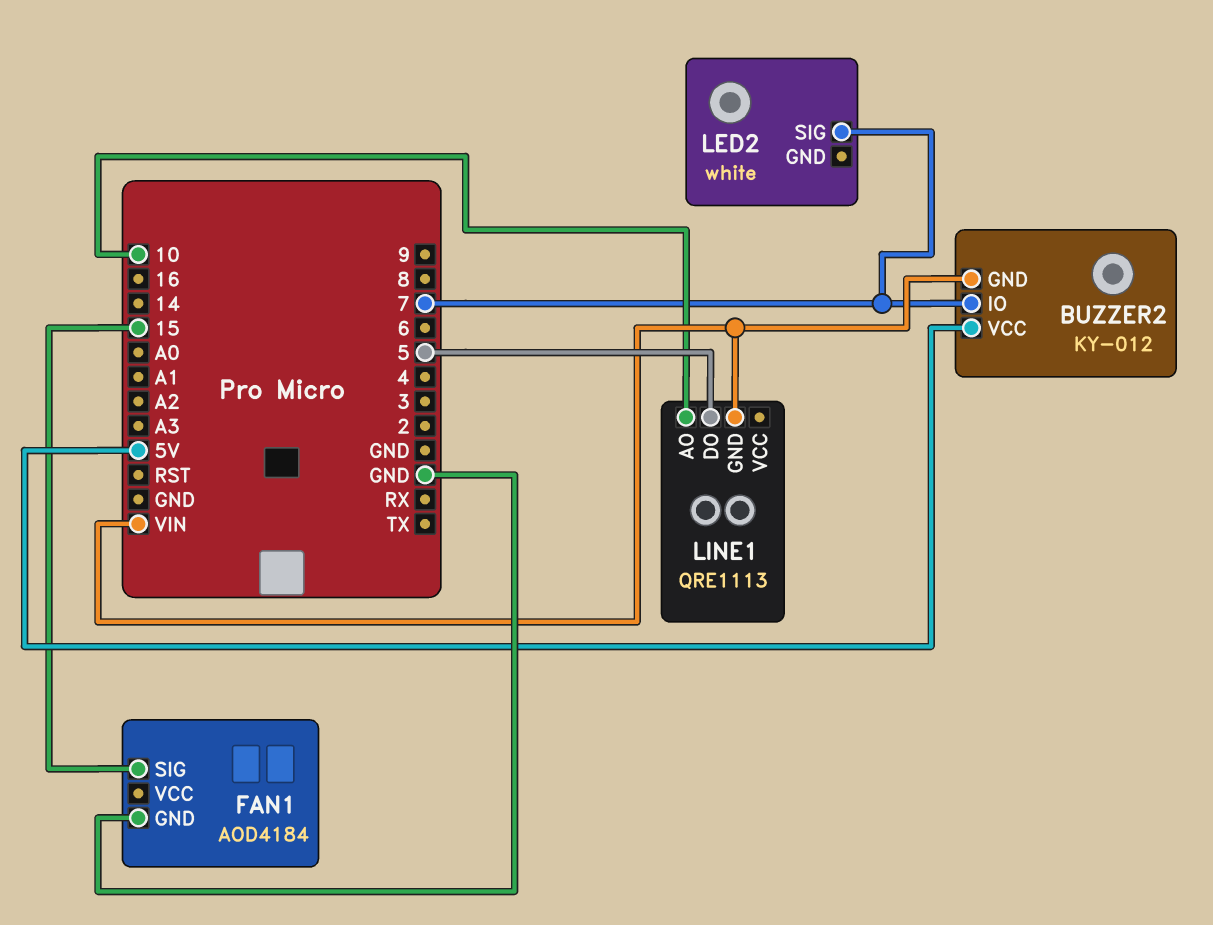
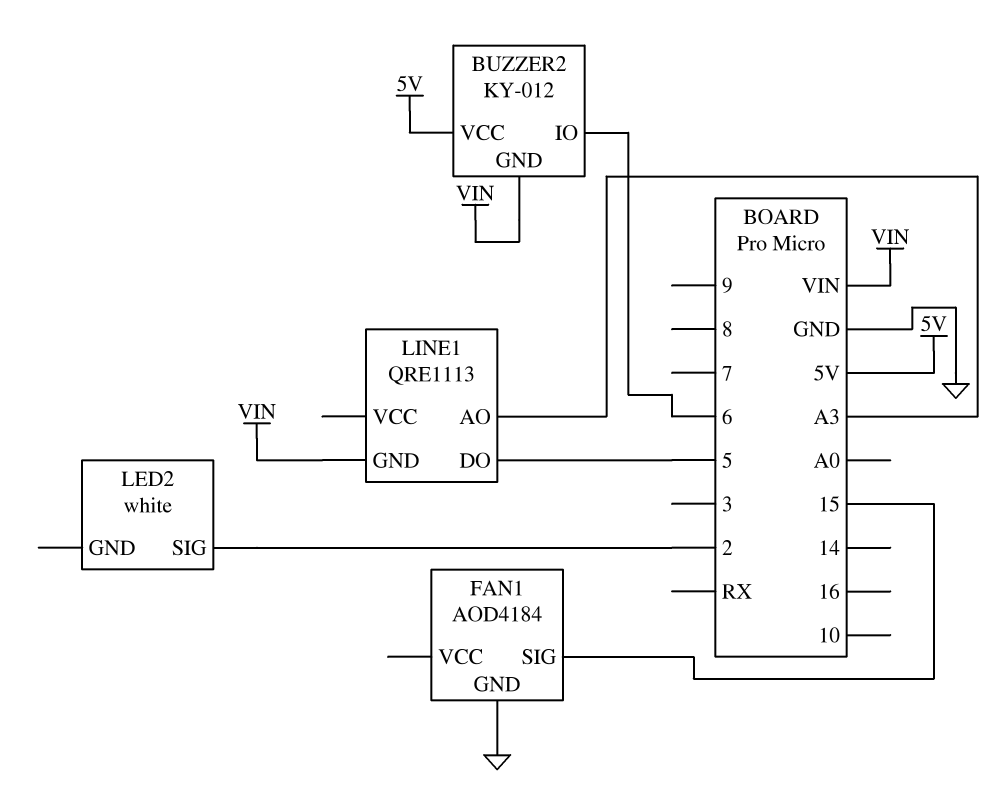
BUZZER2 pin IO: 7 -> 6
LED2 pin SIG: 7 -> 2
LINE1 pin AO: 10 -> A3

